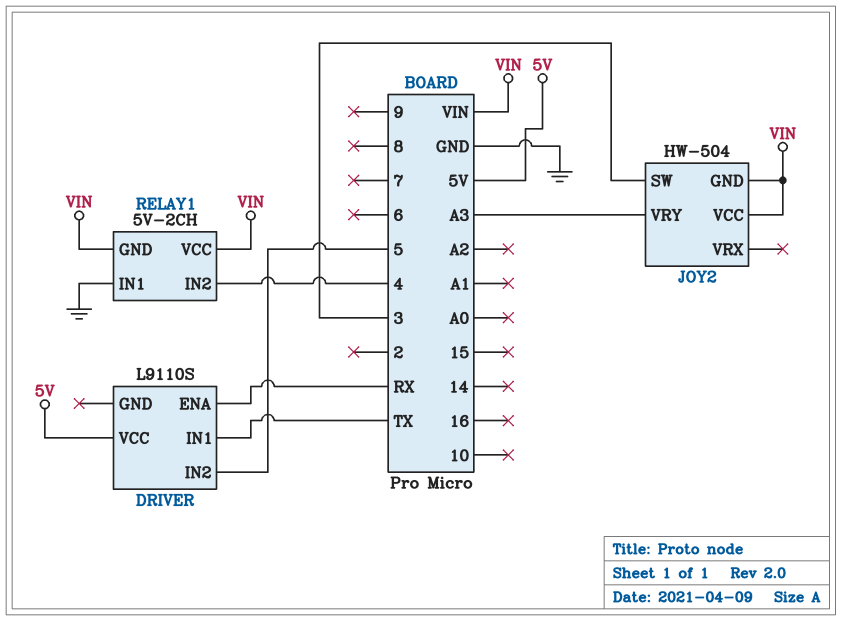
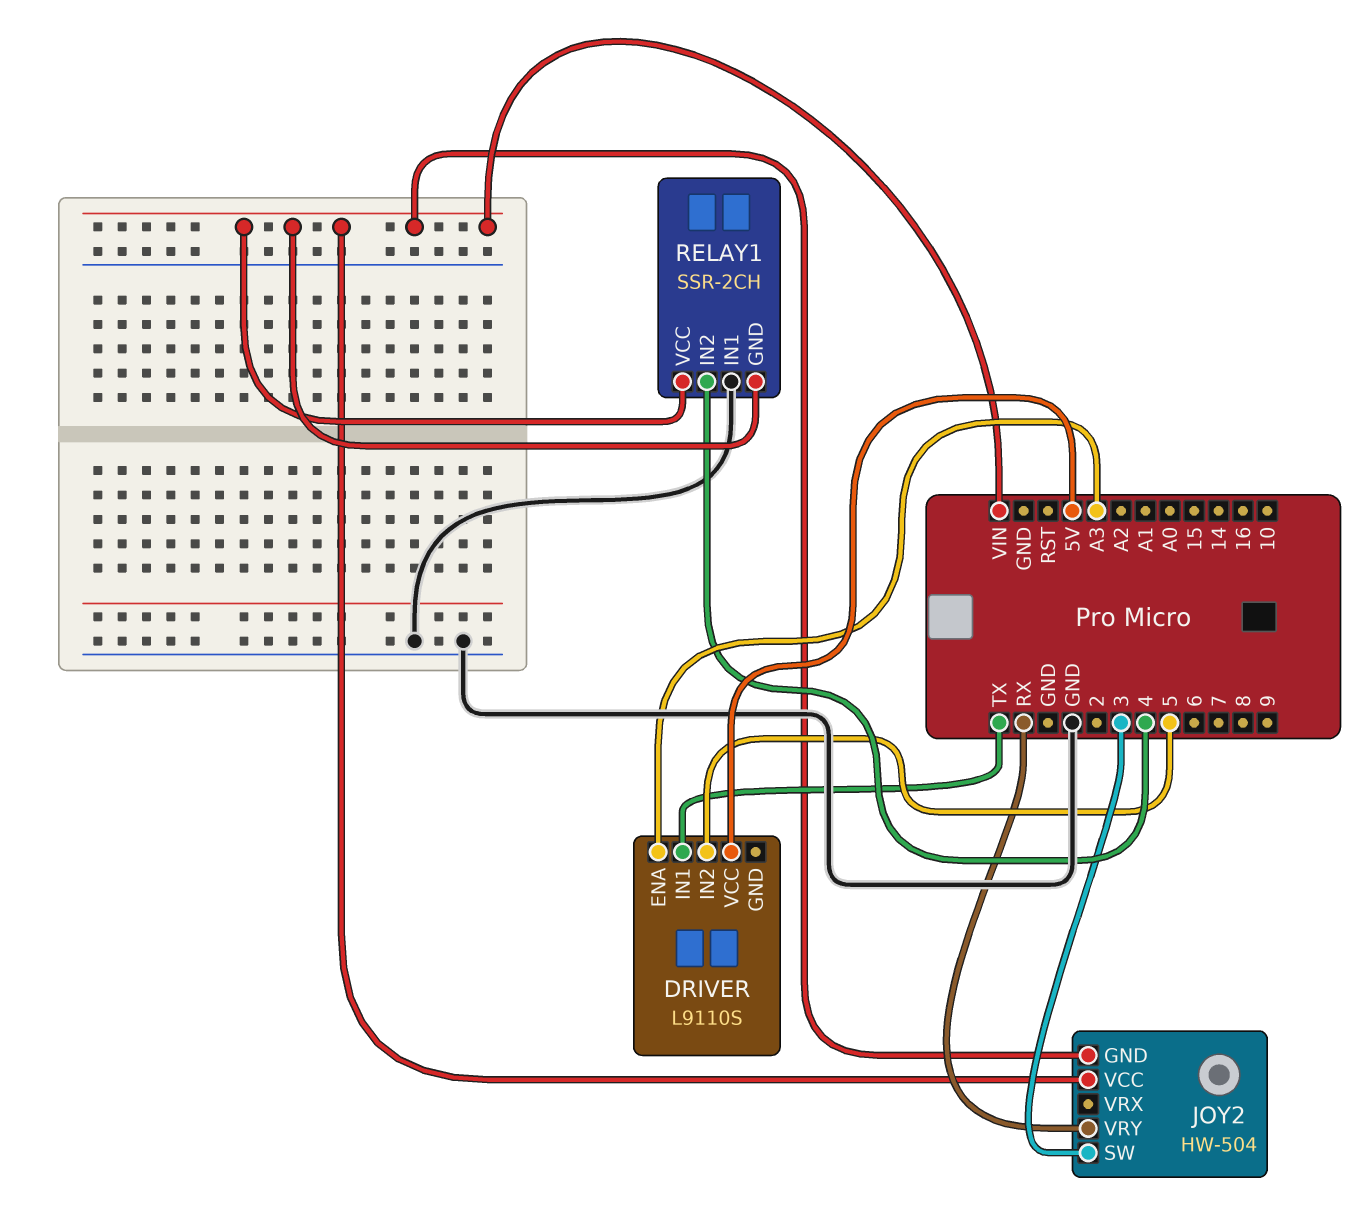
DRIVER pin ENA: RX -> A3
JOY2 pin VRY: A3 -> RX
RELAY1: 5V-2CH -> SSR-2CH

